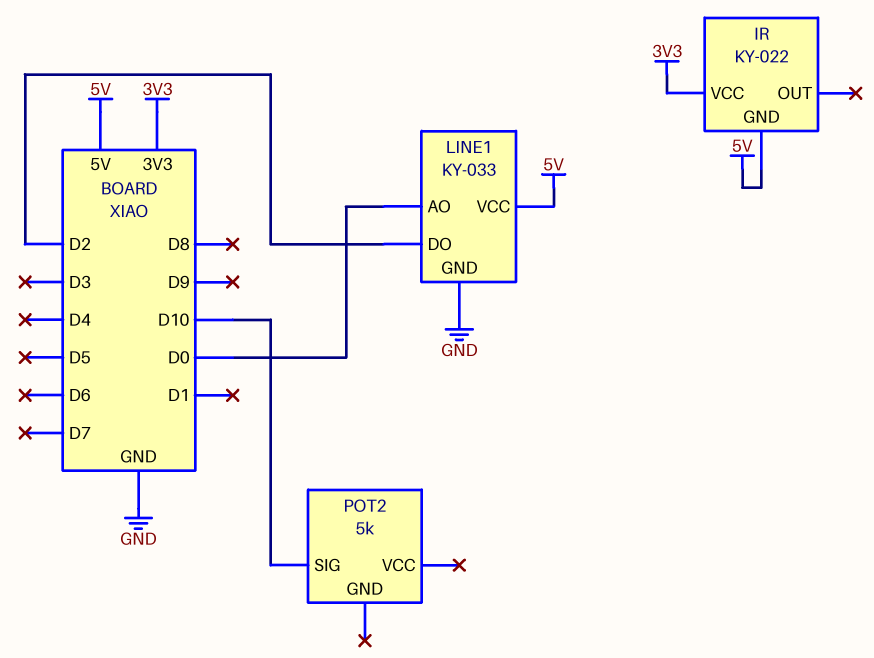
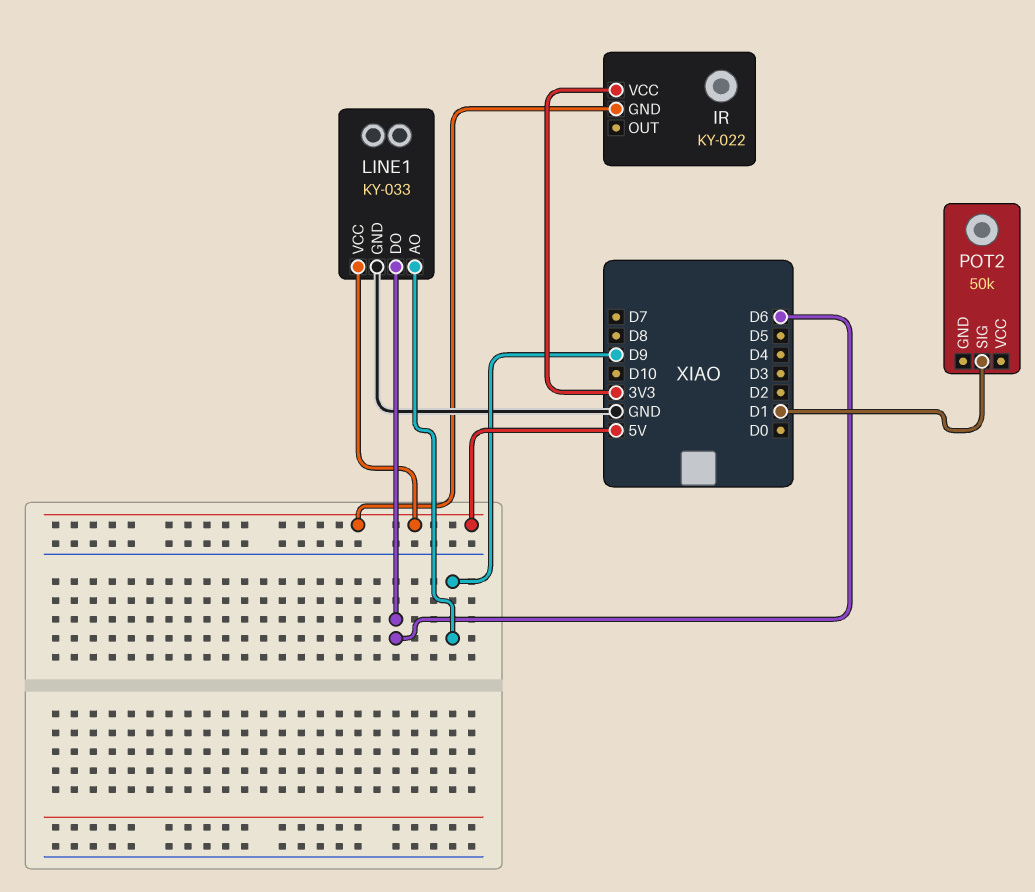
LINE1 pin AO: D0 -> D9
LINE1 pin DO: D2 -> D6
POT2: 5k -> 50k
POT2 pin SIG: D10 -> D1

